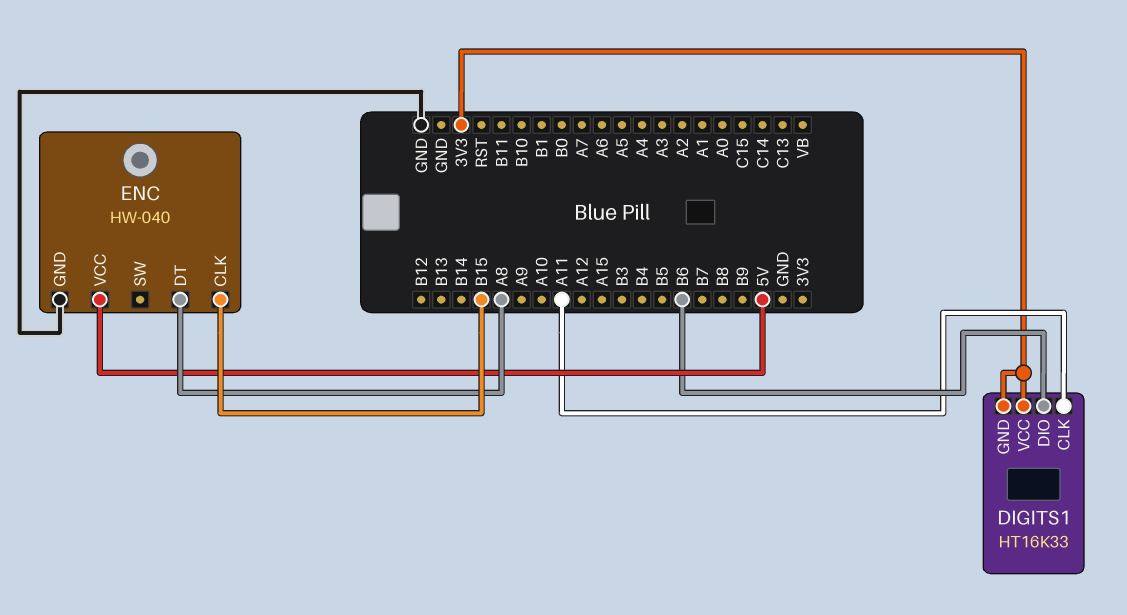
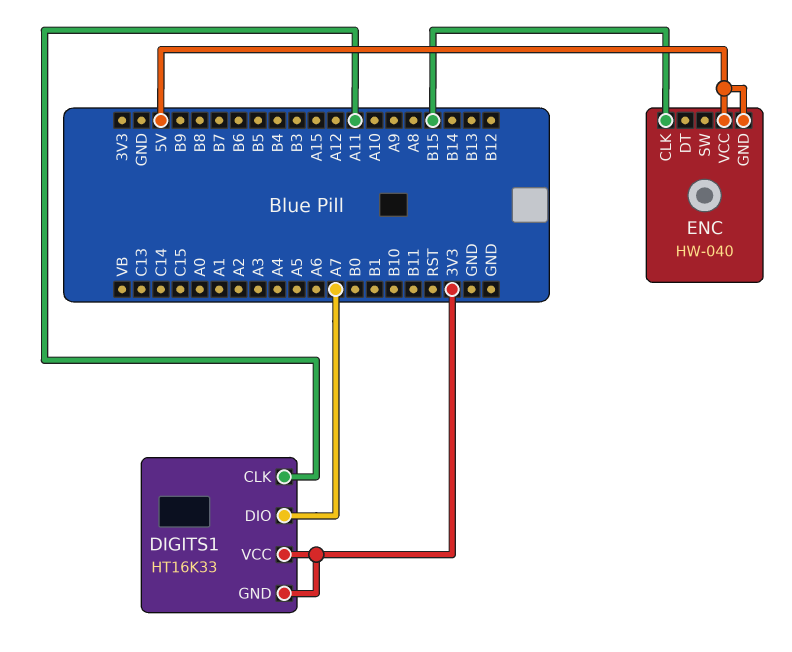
DIGITS1 pin DIO: B6 -> A7
ENC pin DT: A8 -> none
ENC pin GND: GND -> 5V

